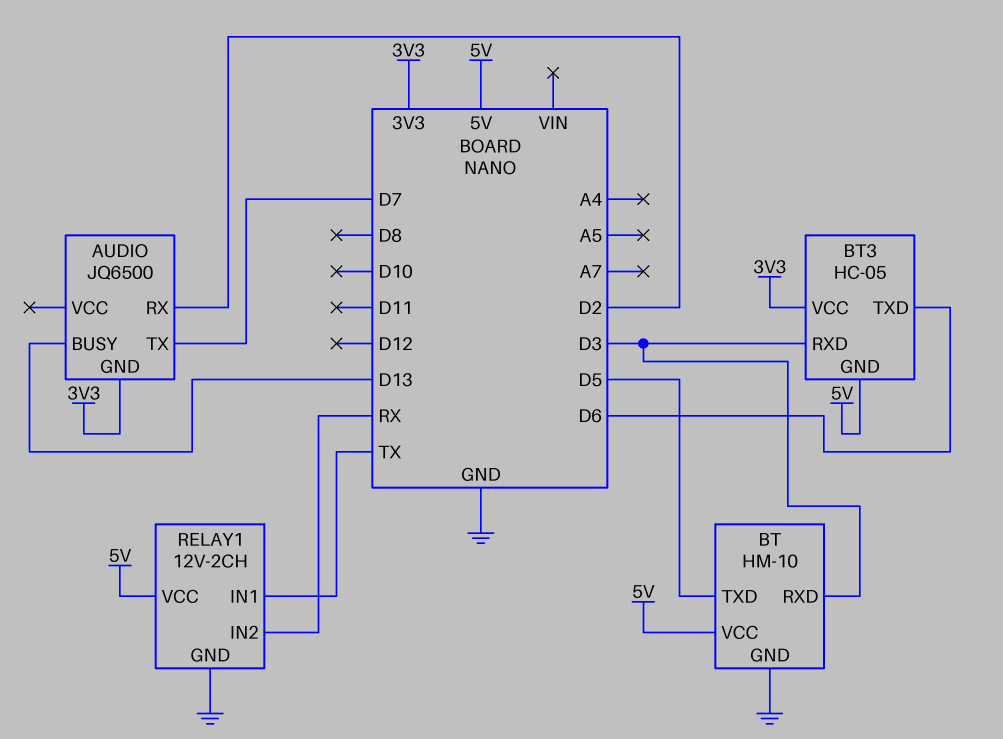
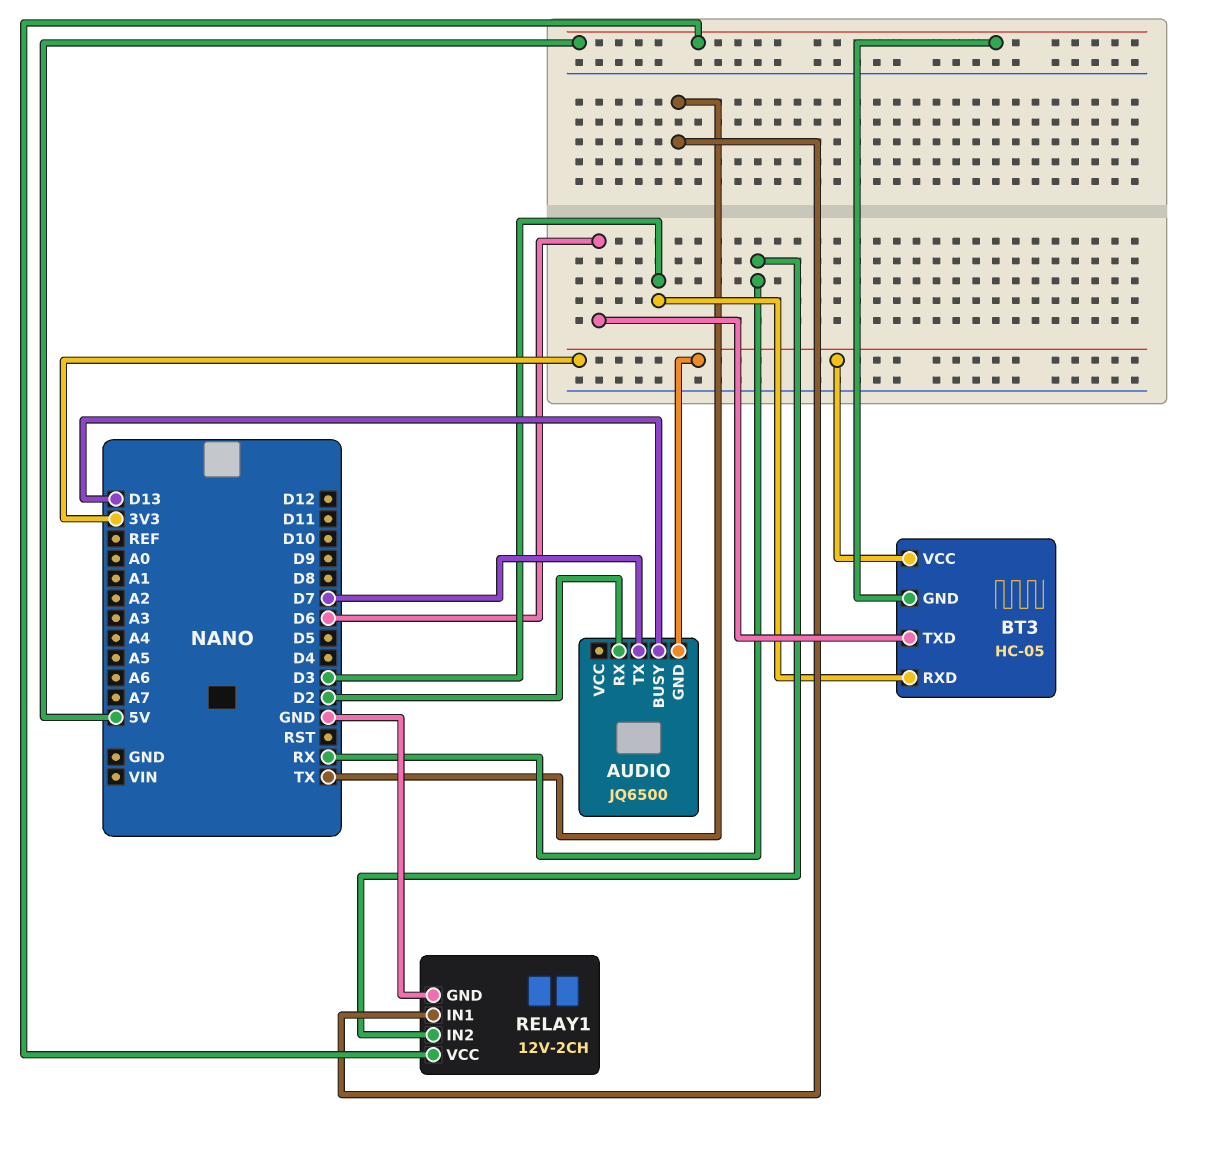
BT: HM-10 -> none
BT pin GND: GND -> none
BT pin RXD: D3 -> none
BT pin TXD: D5 -> none
BT pin VCC: 5V -> none

